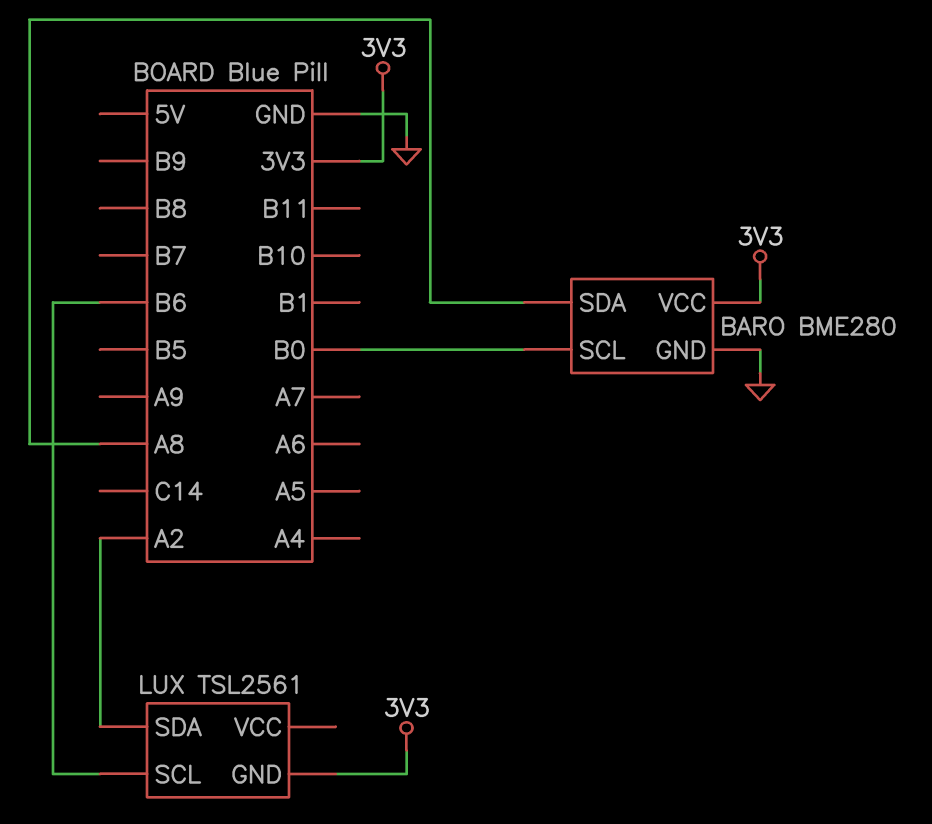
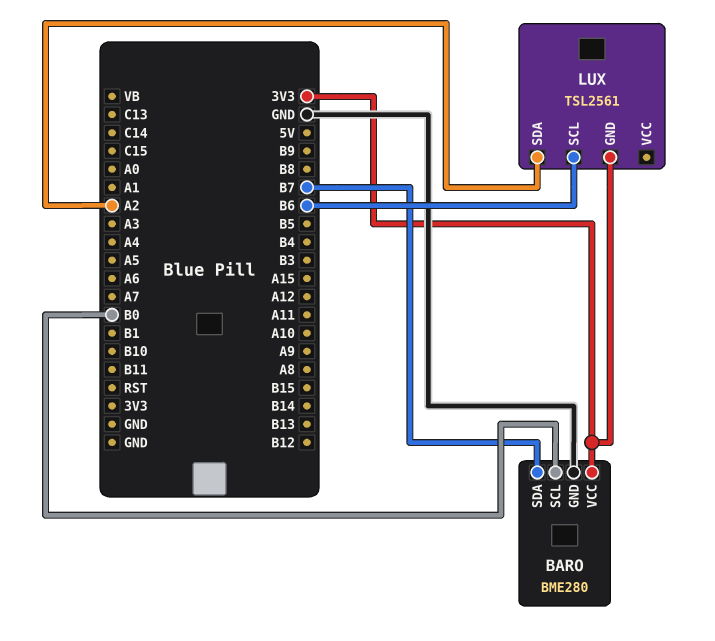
BARO pin SDA: A8 -> B7

